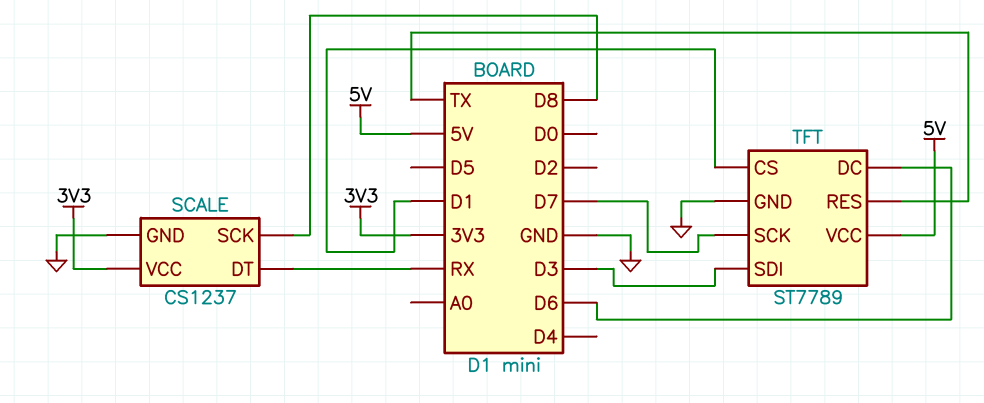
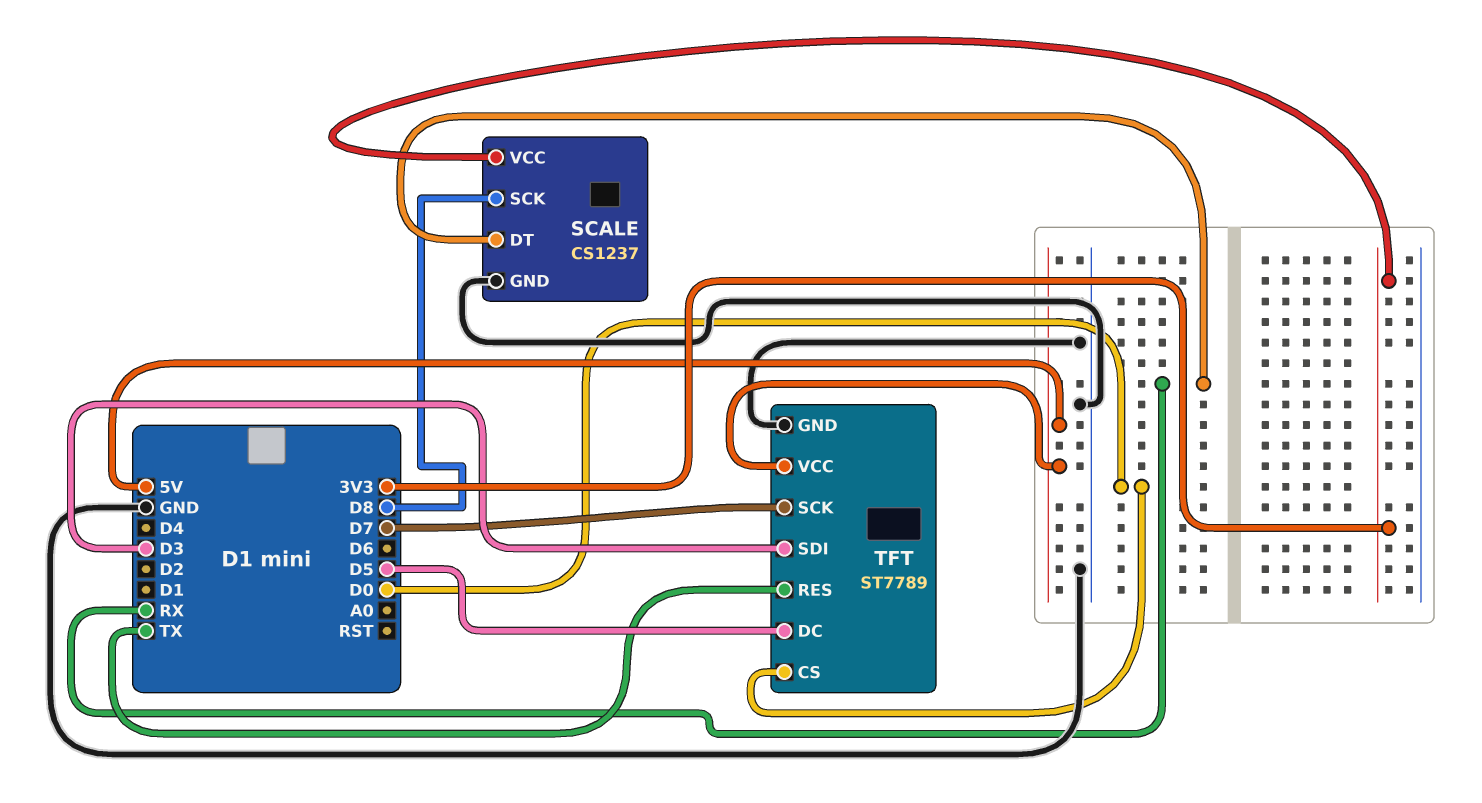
TFT pin CS: D1 -> D0
TFT pin DC: D6 -> D5

